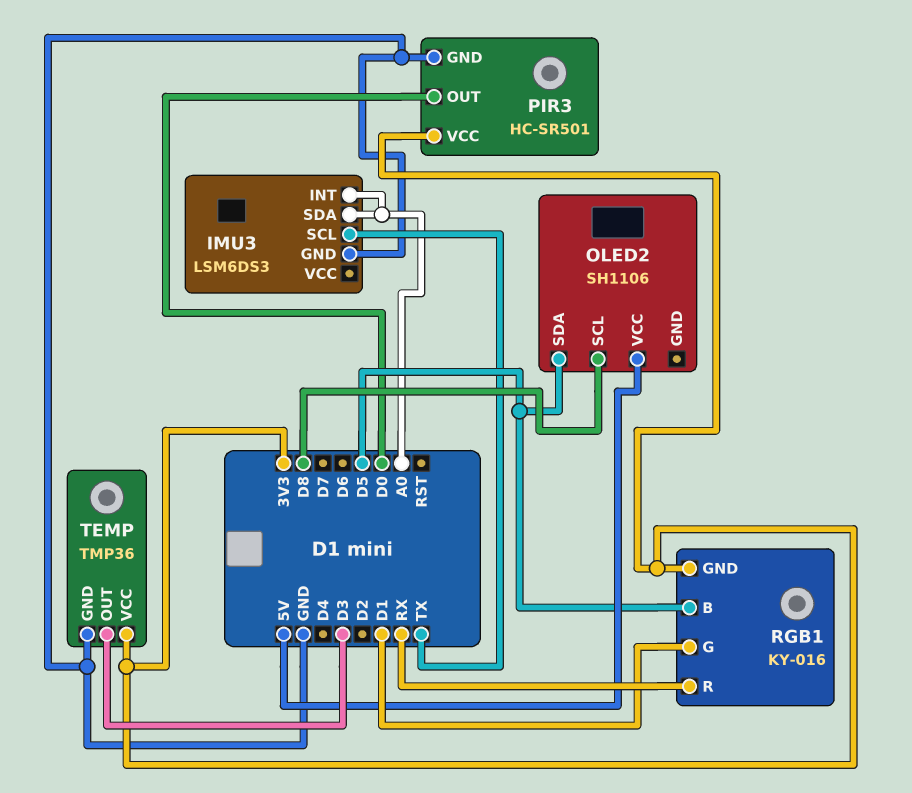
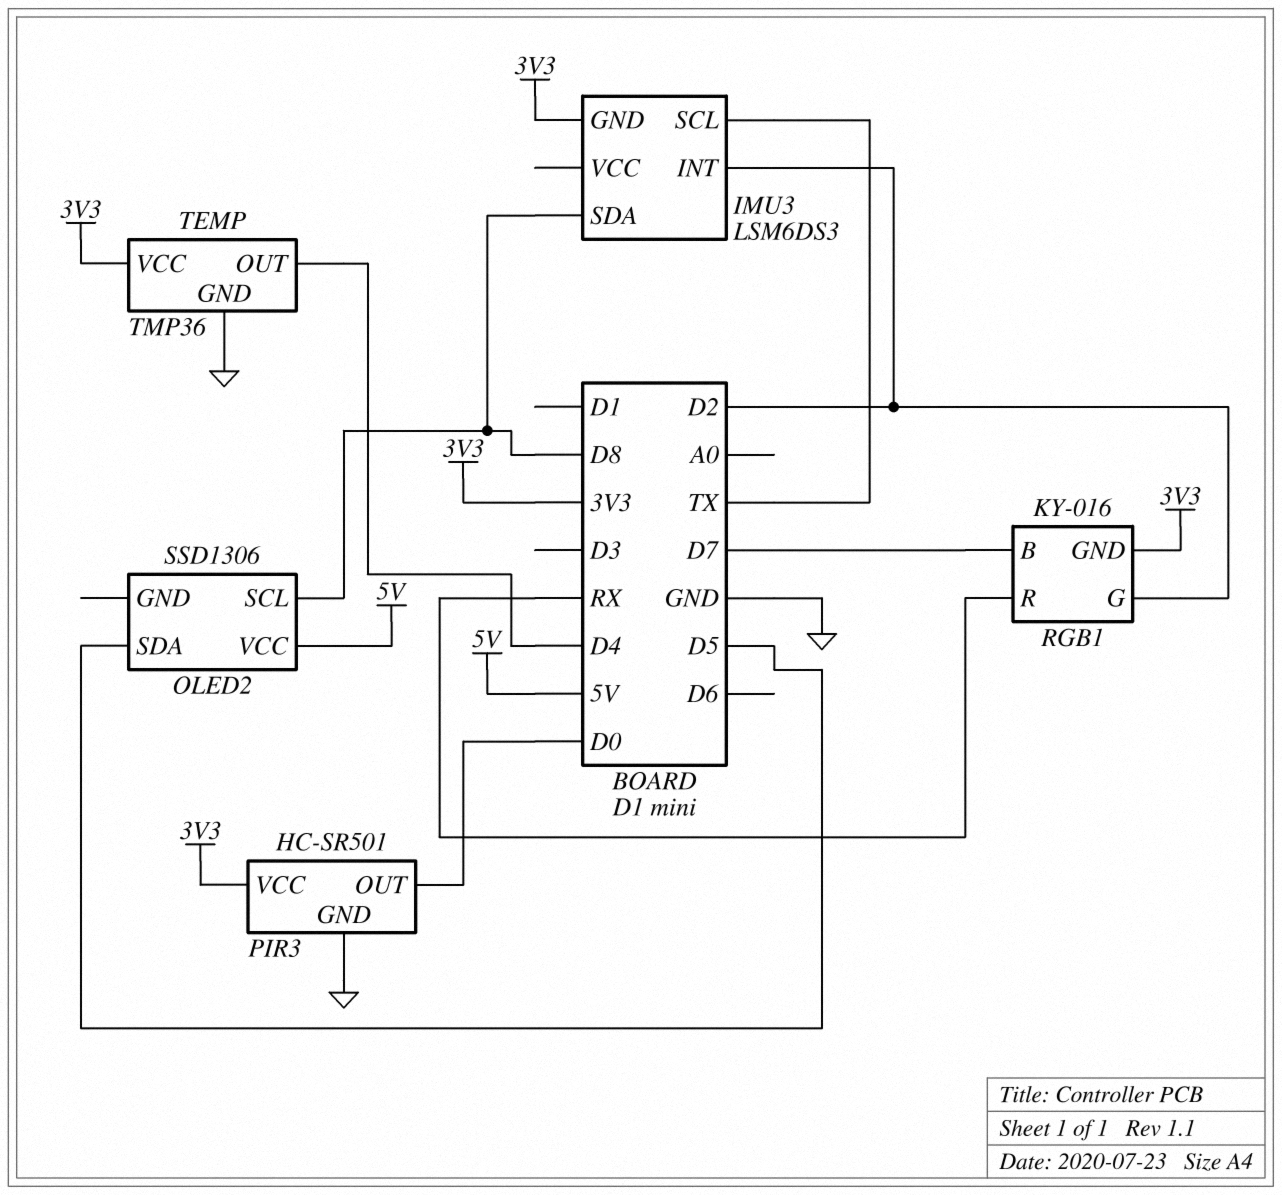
IMU3 pin GND: GND -> 3V3
IMU3 pin INT: A0 -> D2
IMU3 pin SDA: A0 -> D8
OLED2: SH1106 -> SSD1306
RGB1 pin B: D5 -> D7
RGB1 pin G: D1 -> D2
TEMP pin OUT: D3 -> D4

